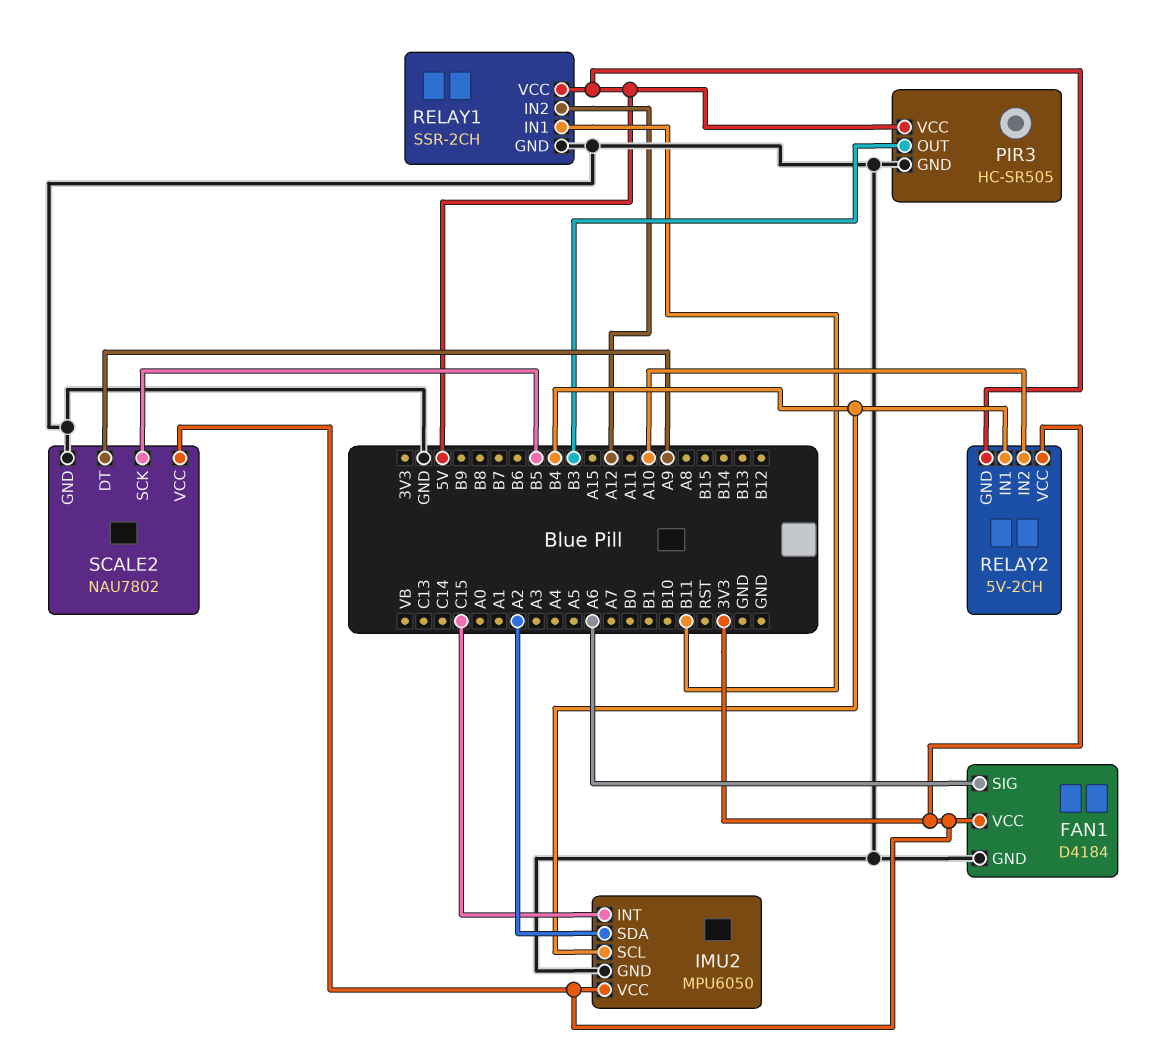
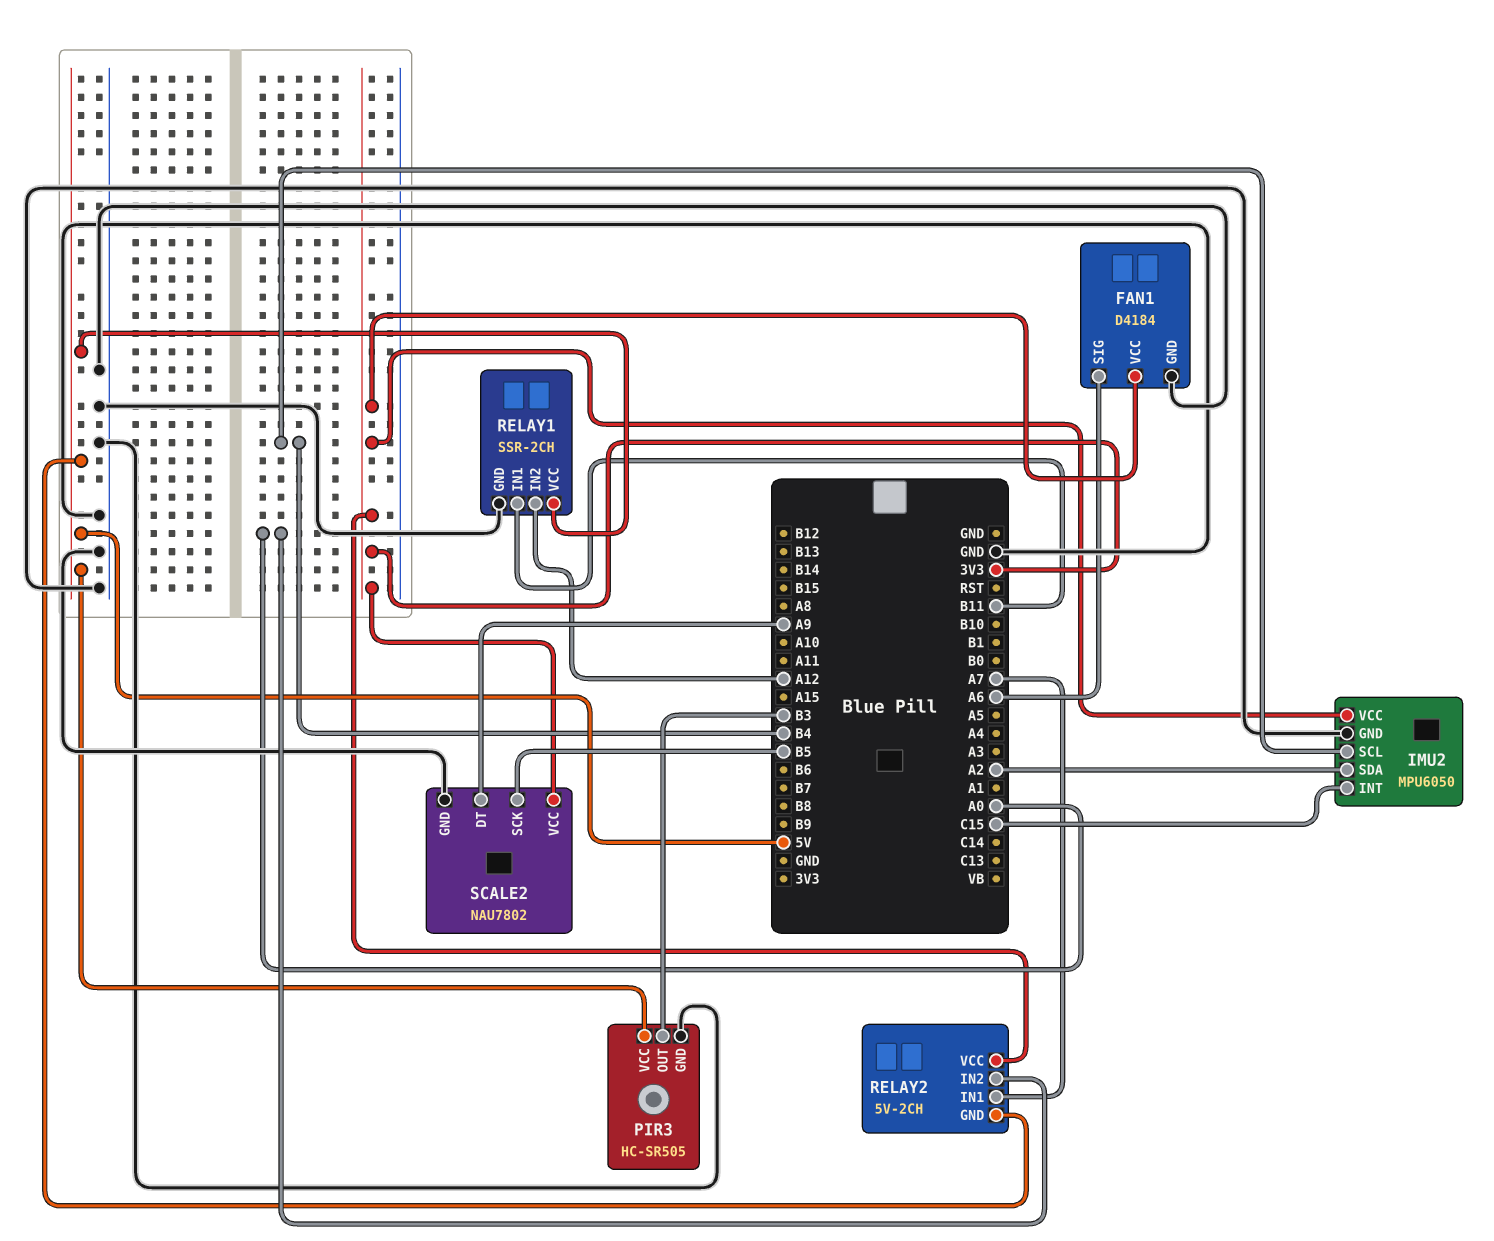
RELAY2 pin IN1: B4 -> A7
RELAY2 pin IN2: A10 -> A0

